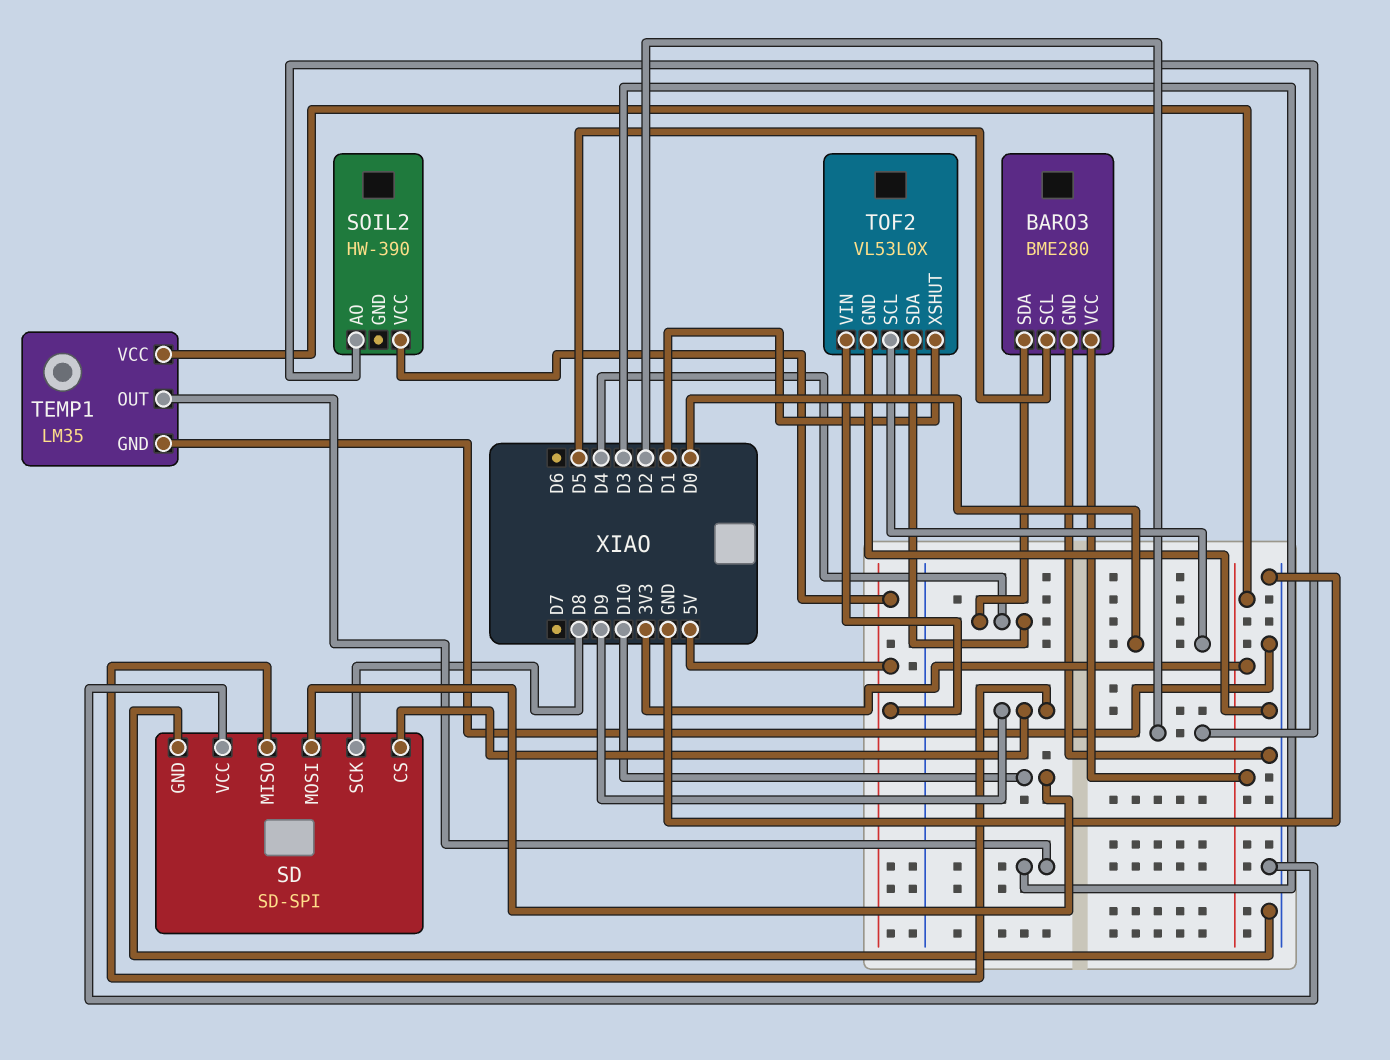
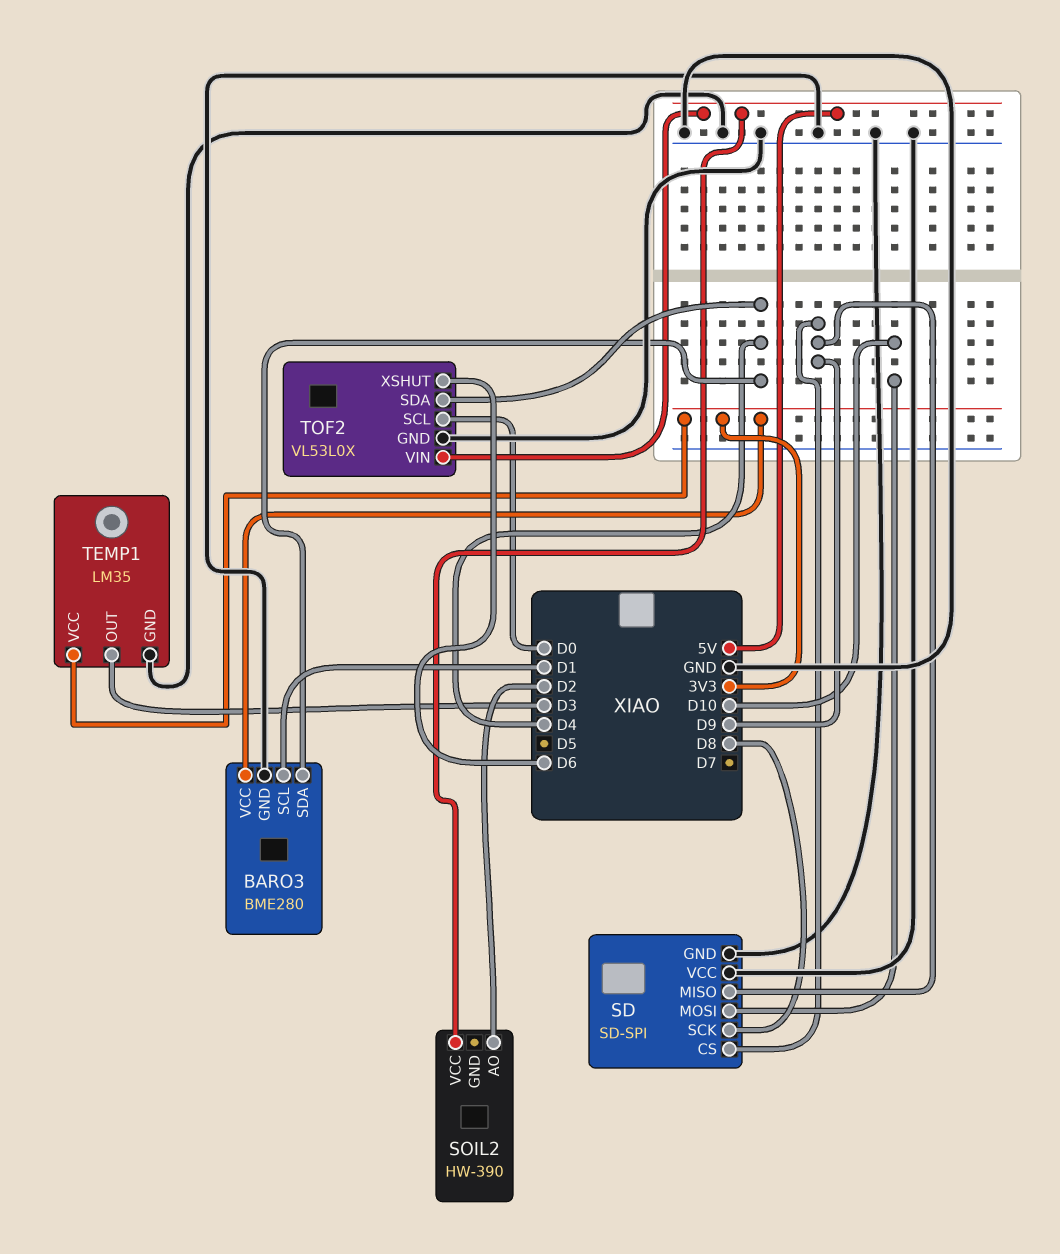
BARO3 pin SCL: D5 -> D1
TOF2 pin XSHUT: D1 -> D6

